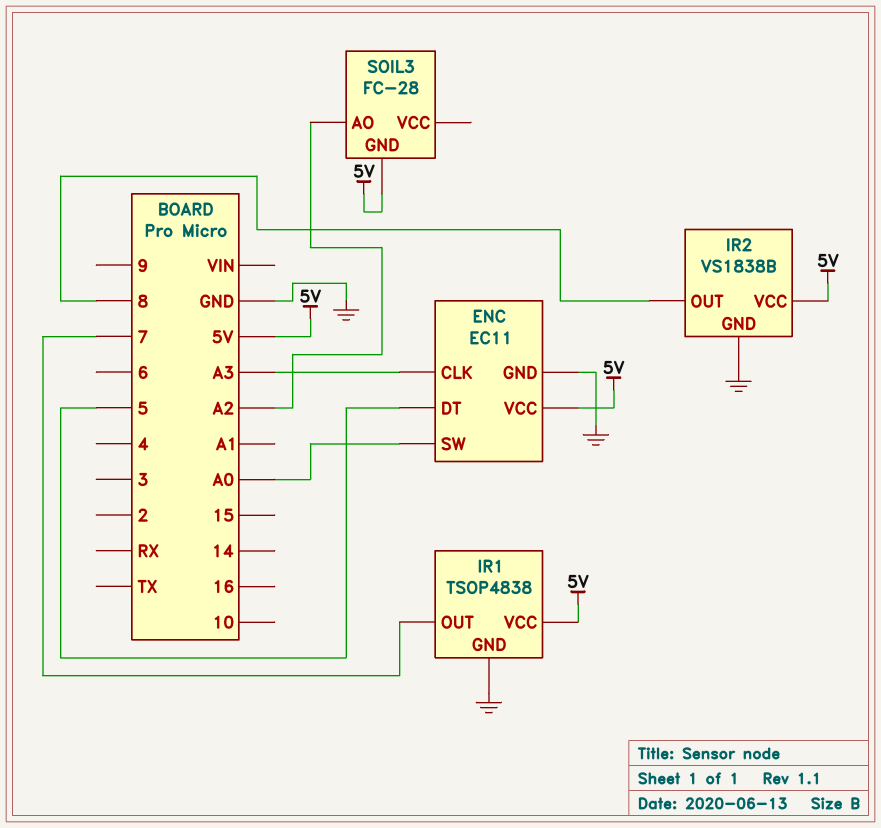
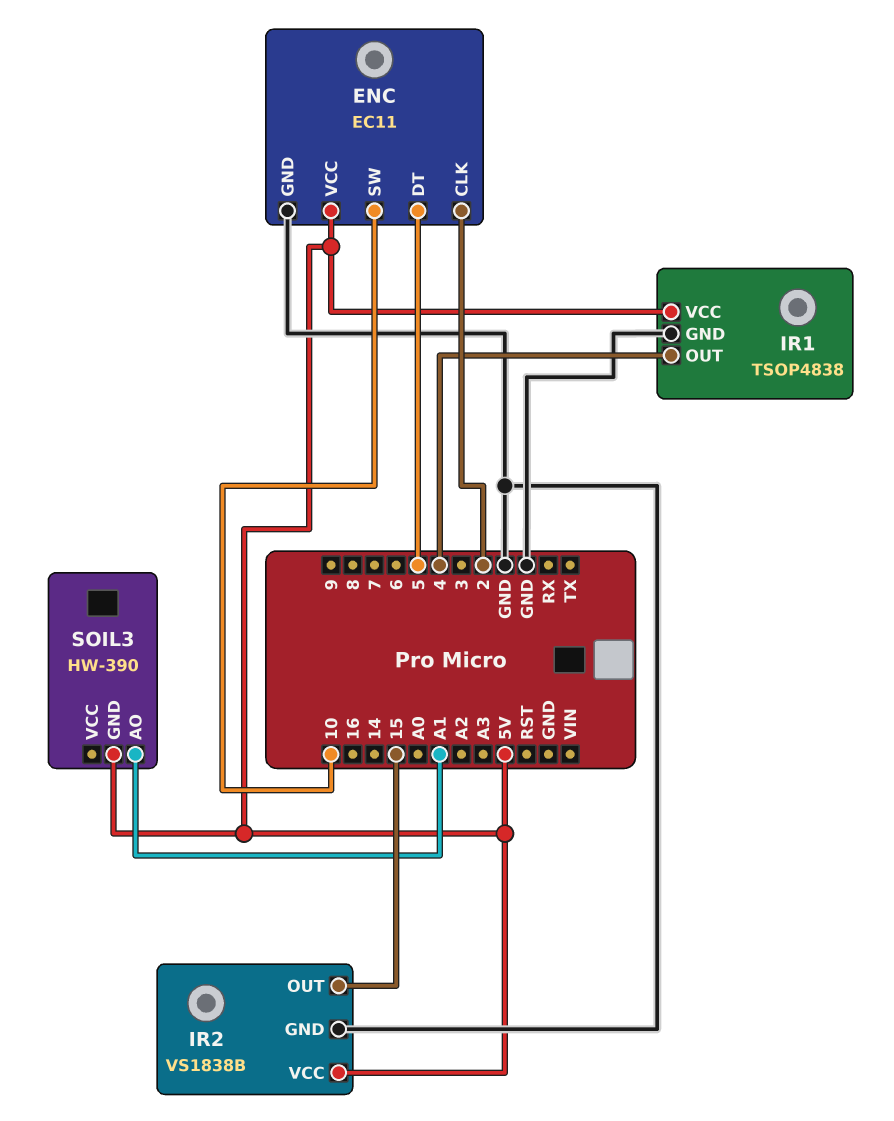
ENC pin CLK: A3 -> 2
ENC pin SW: A0 -> 10
IR1 pin OUT: 7 -> 4
IR2 pin OUT: 8 -> 15
SOIL3: FC-28 -> HW-390
SOIL3 pin AO: A2 -> A1

